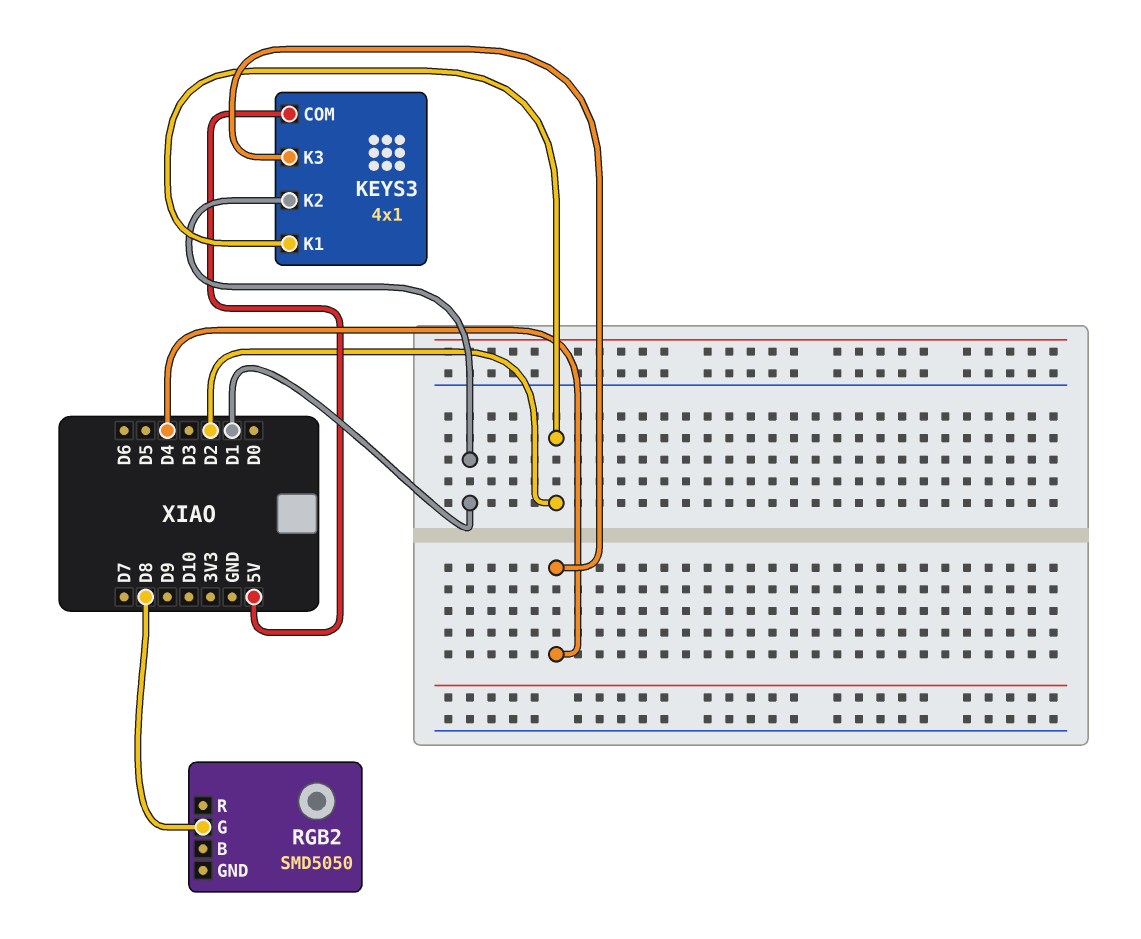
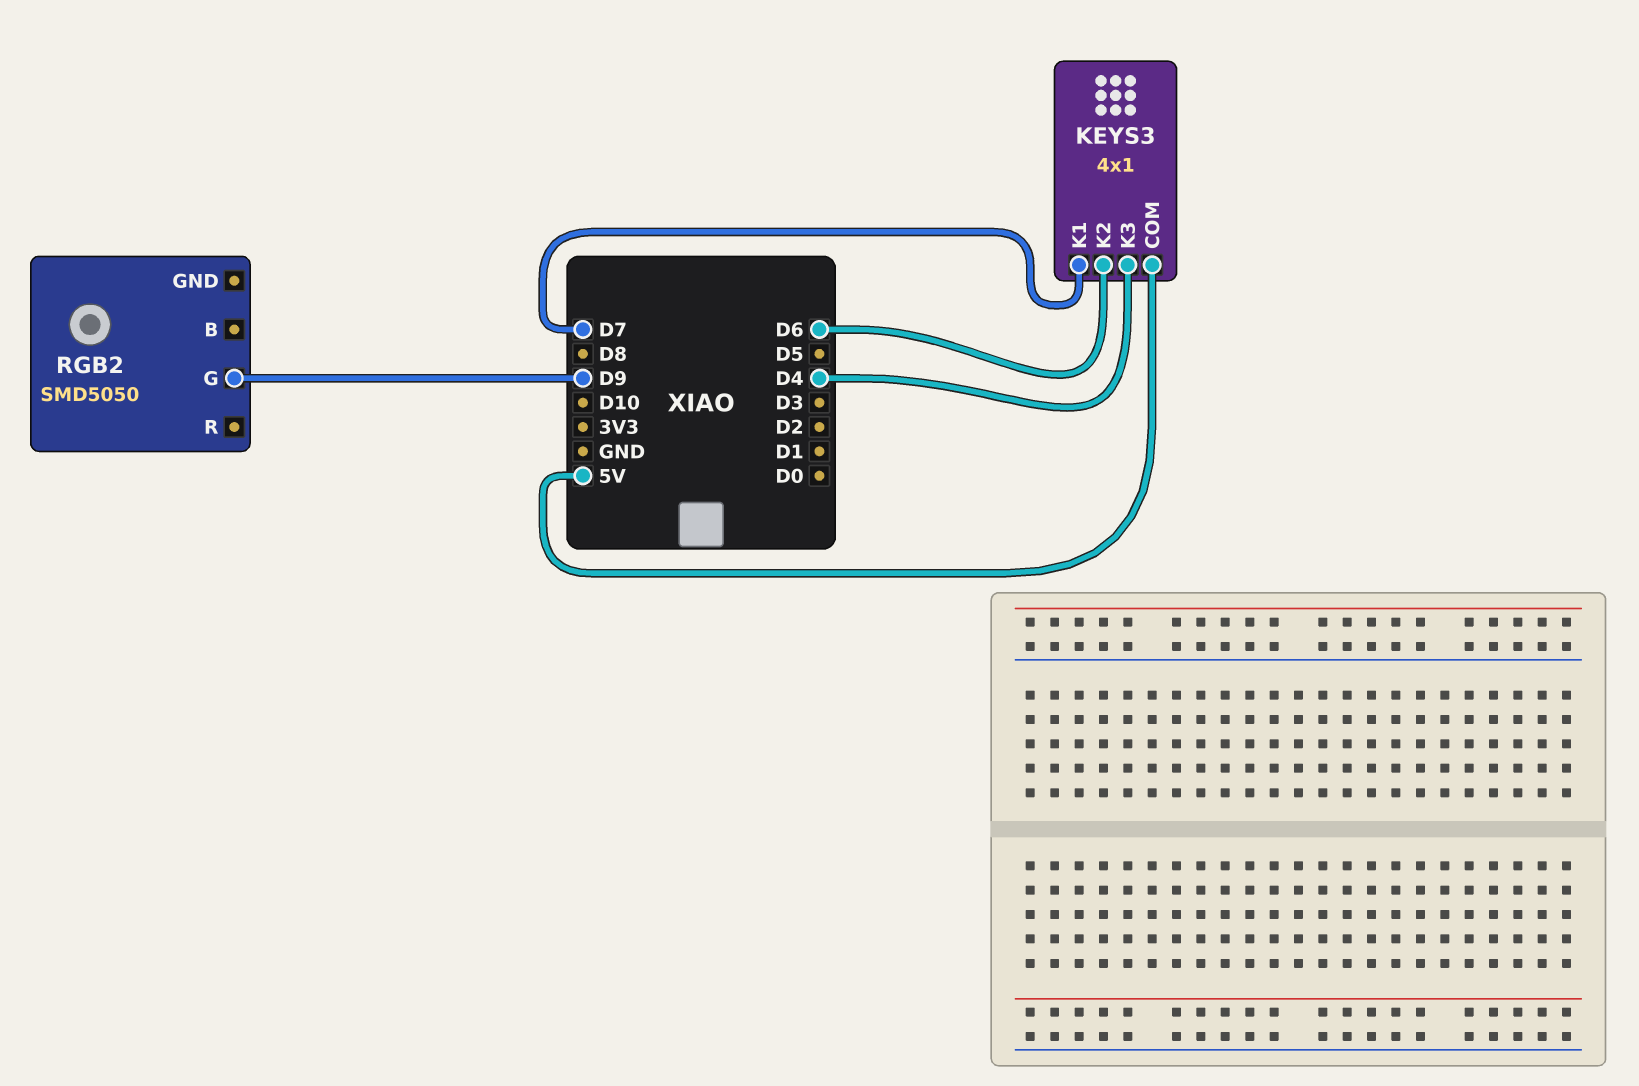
KEYS3 pin K1: D2 -> D7
KEYS3 pin K2: D1 -> D6
RGB2 pin G: D8 -> D9

